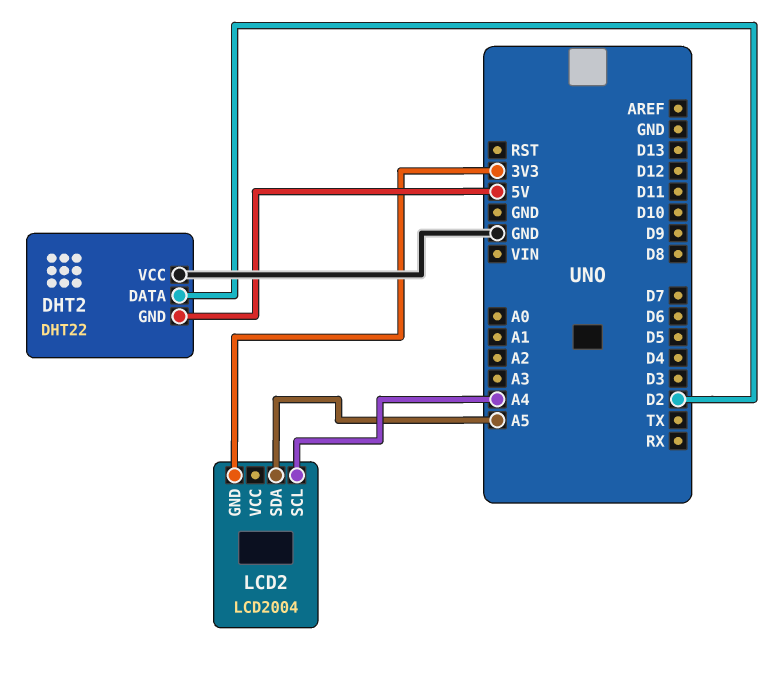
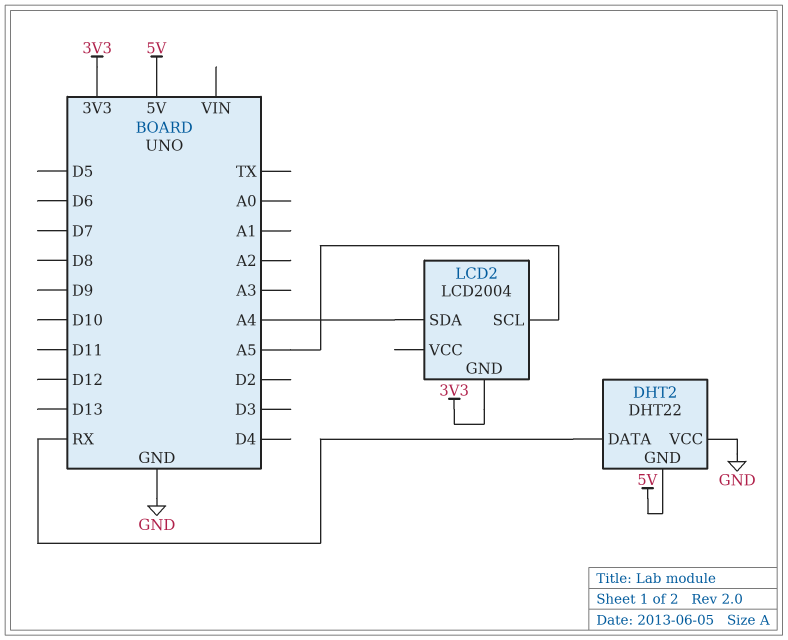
DHT2 pin DATA: D2 -> RX
LCD2 pin SCL: A4 -> A5
LCD2 pin SDA: A5 -> A4

